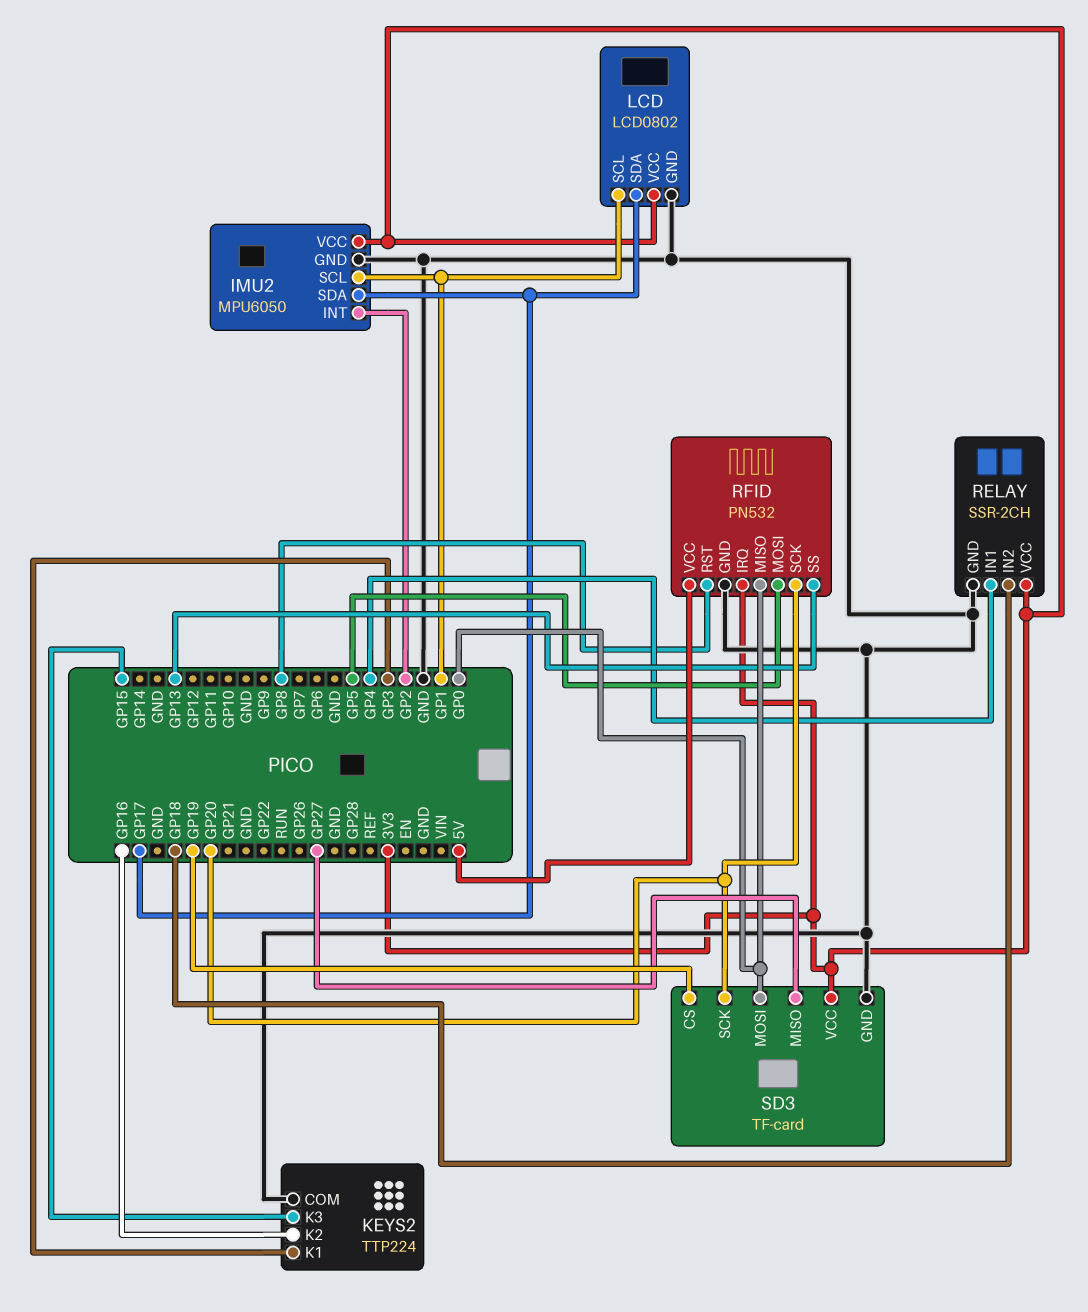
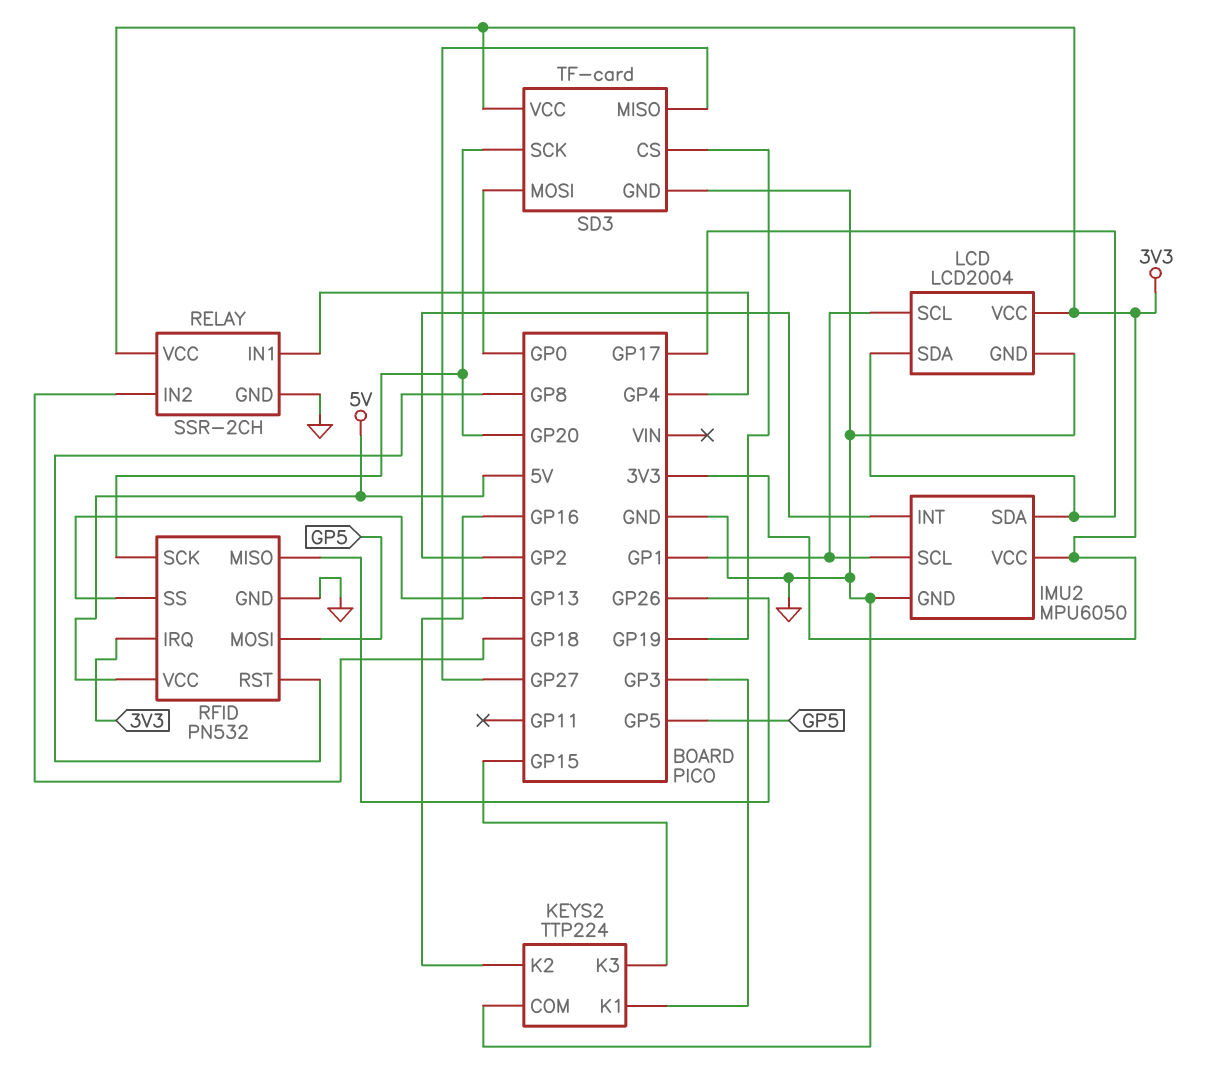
LCD: LCD0802 -> LCD2004
RFID pin MISO: GP0 -> GP26

